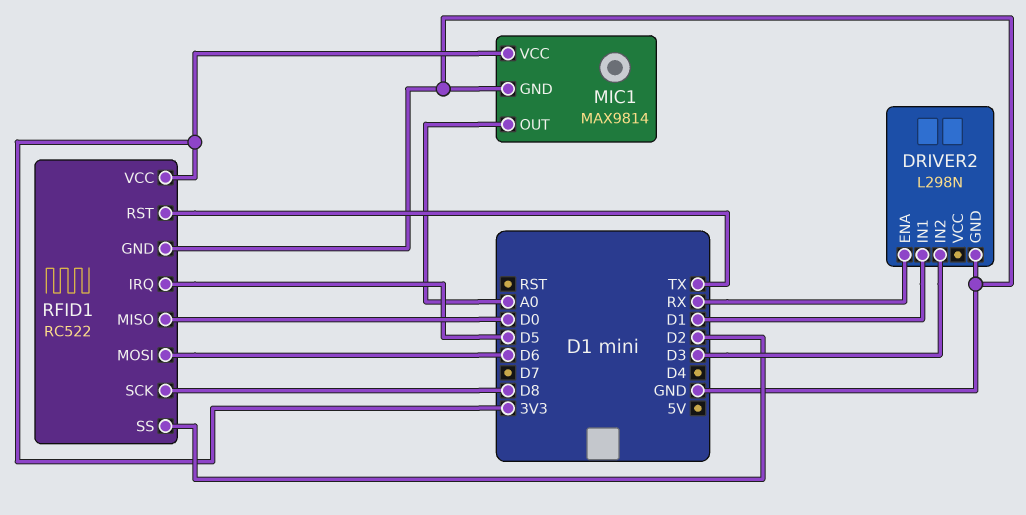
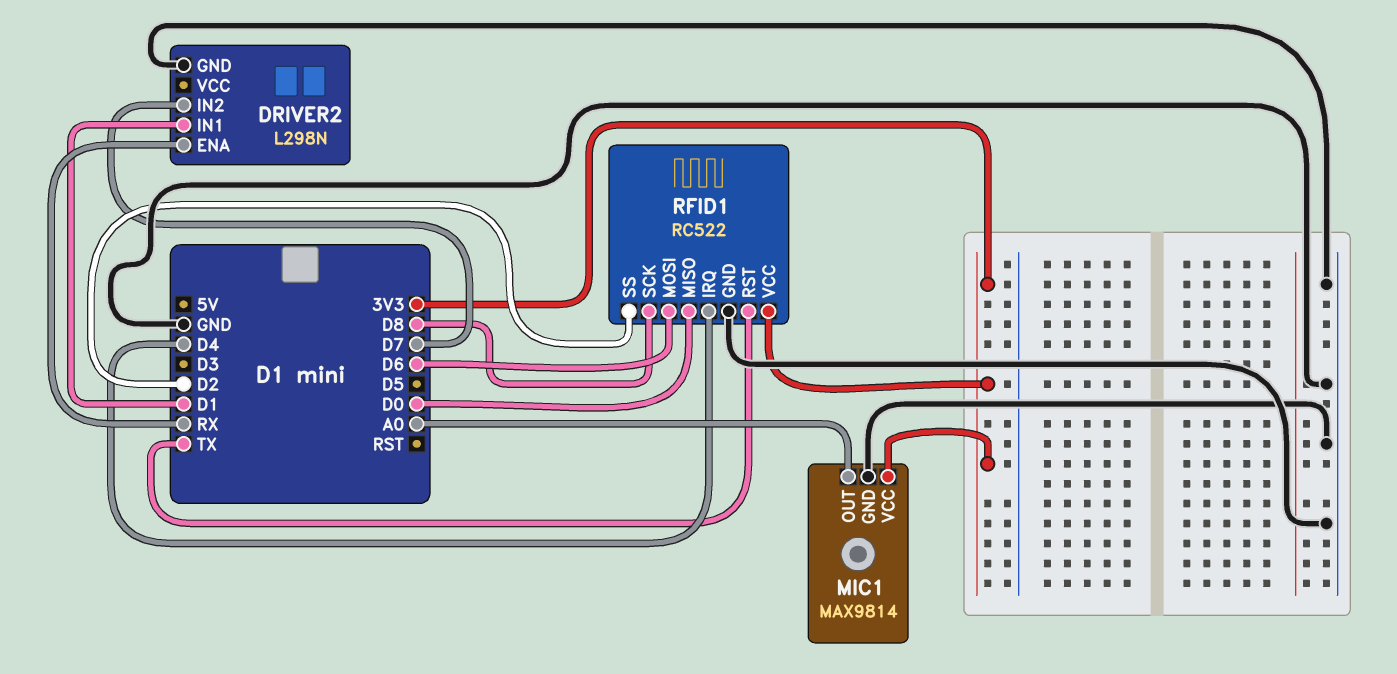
DRIVER2 pin IN2: D3 -> D7
RFID1 pin IRQ: D5 -> D4

